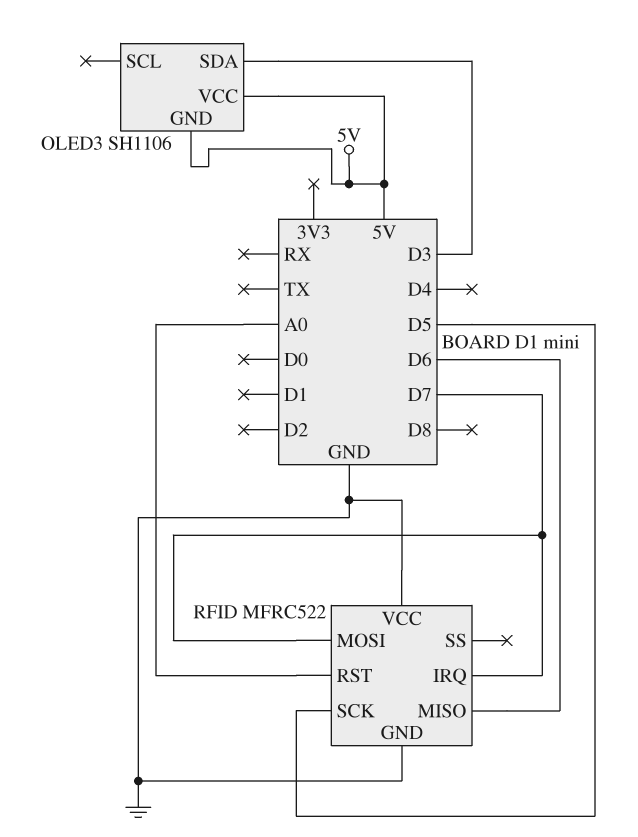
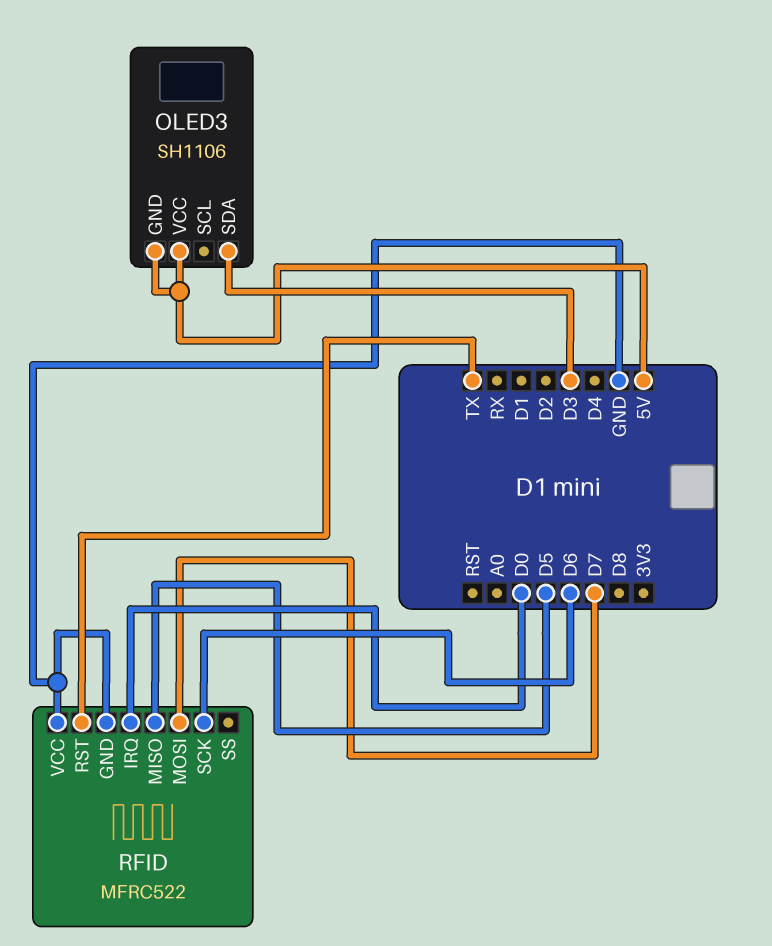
RFID pin IRQ: D7 -> D0
RFID pin MISO: D6 -> D5
RFID pin RST: A0 -> TX
RFID pin SCK: D5 -> D6

